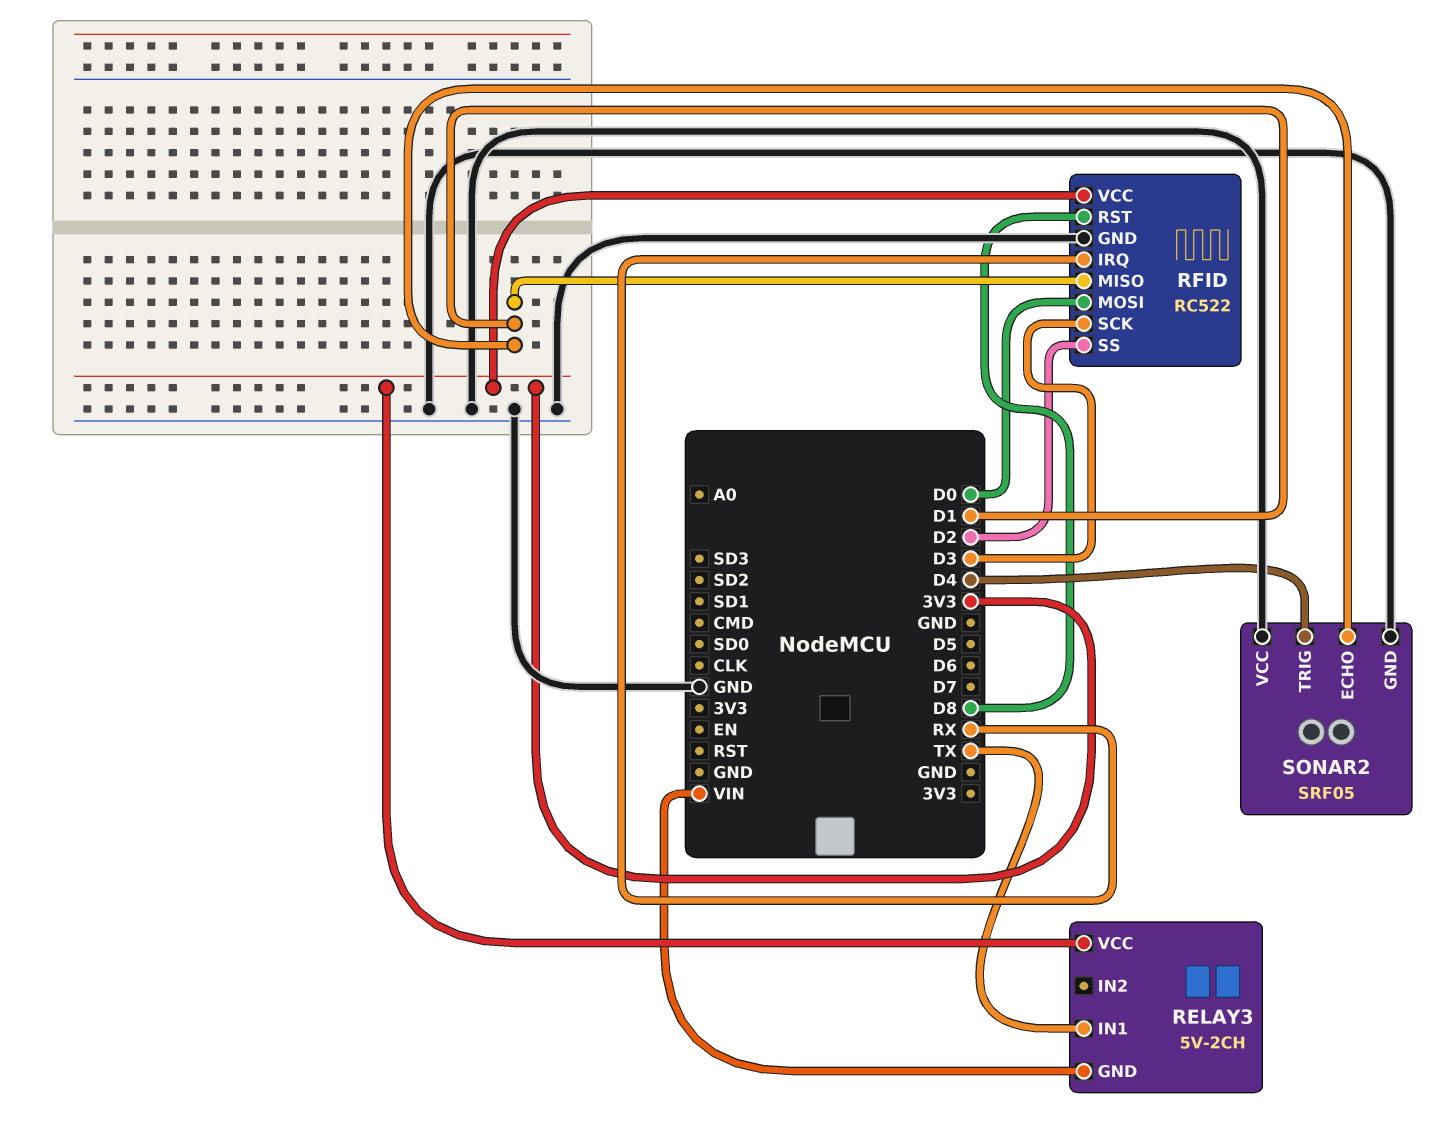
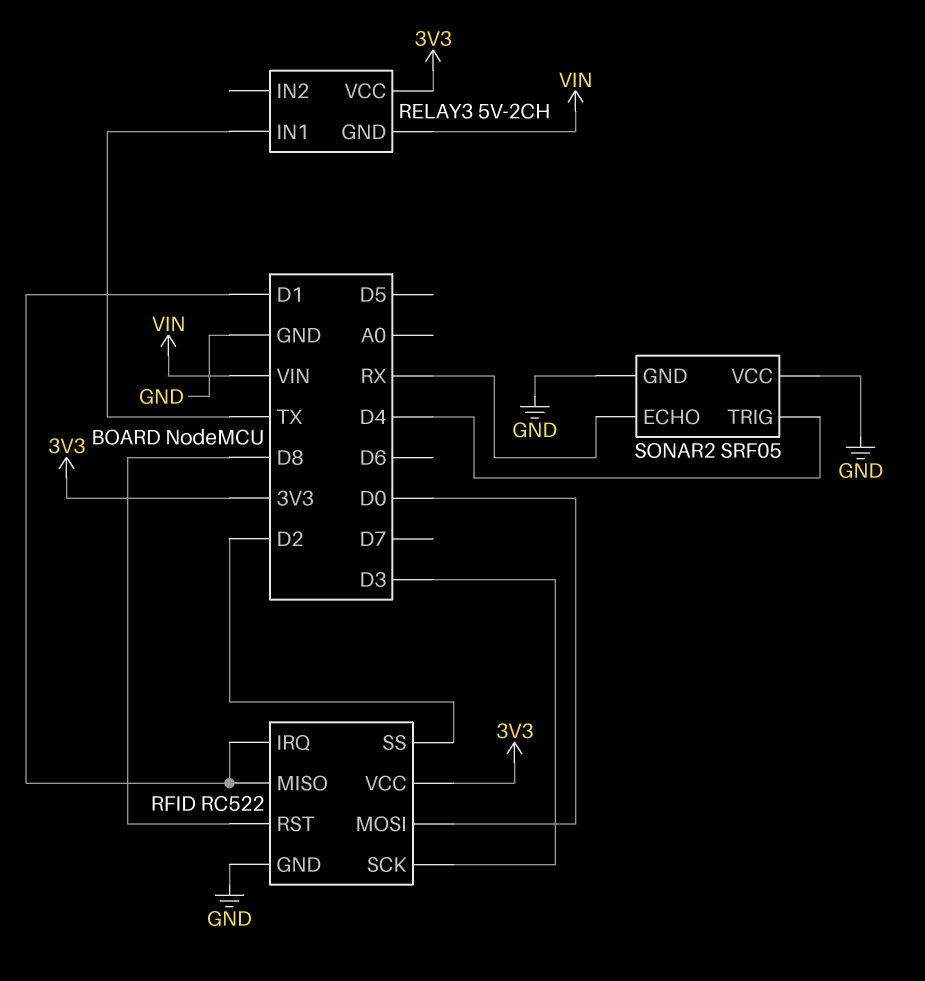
RFID pin IRQ: RX -> D1
SONAR2 pin ECHO: D1 -> RX

